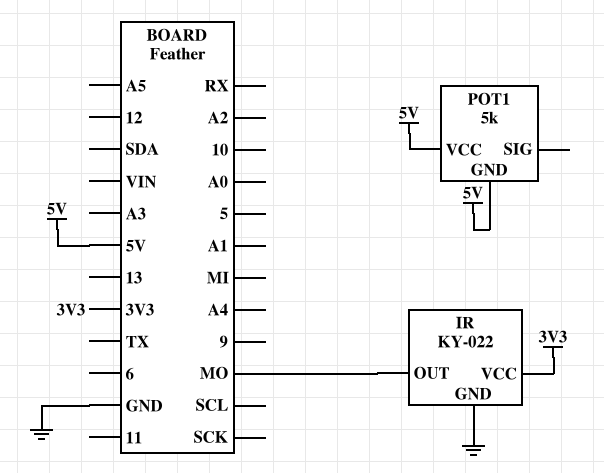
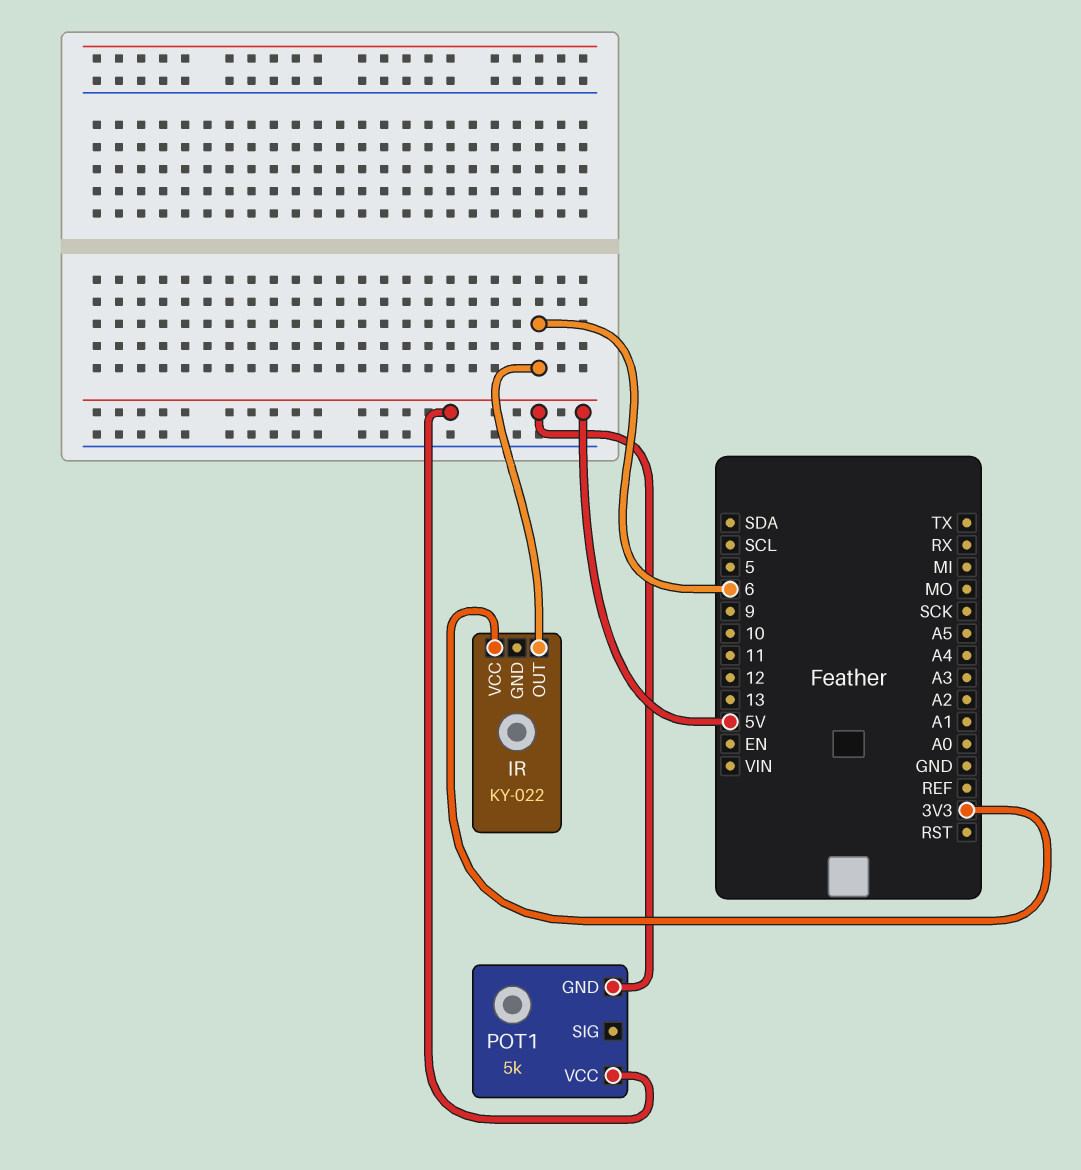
IR pin GND: GND -> none
IR pin OUT: MO -> 6

